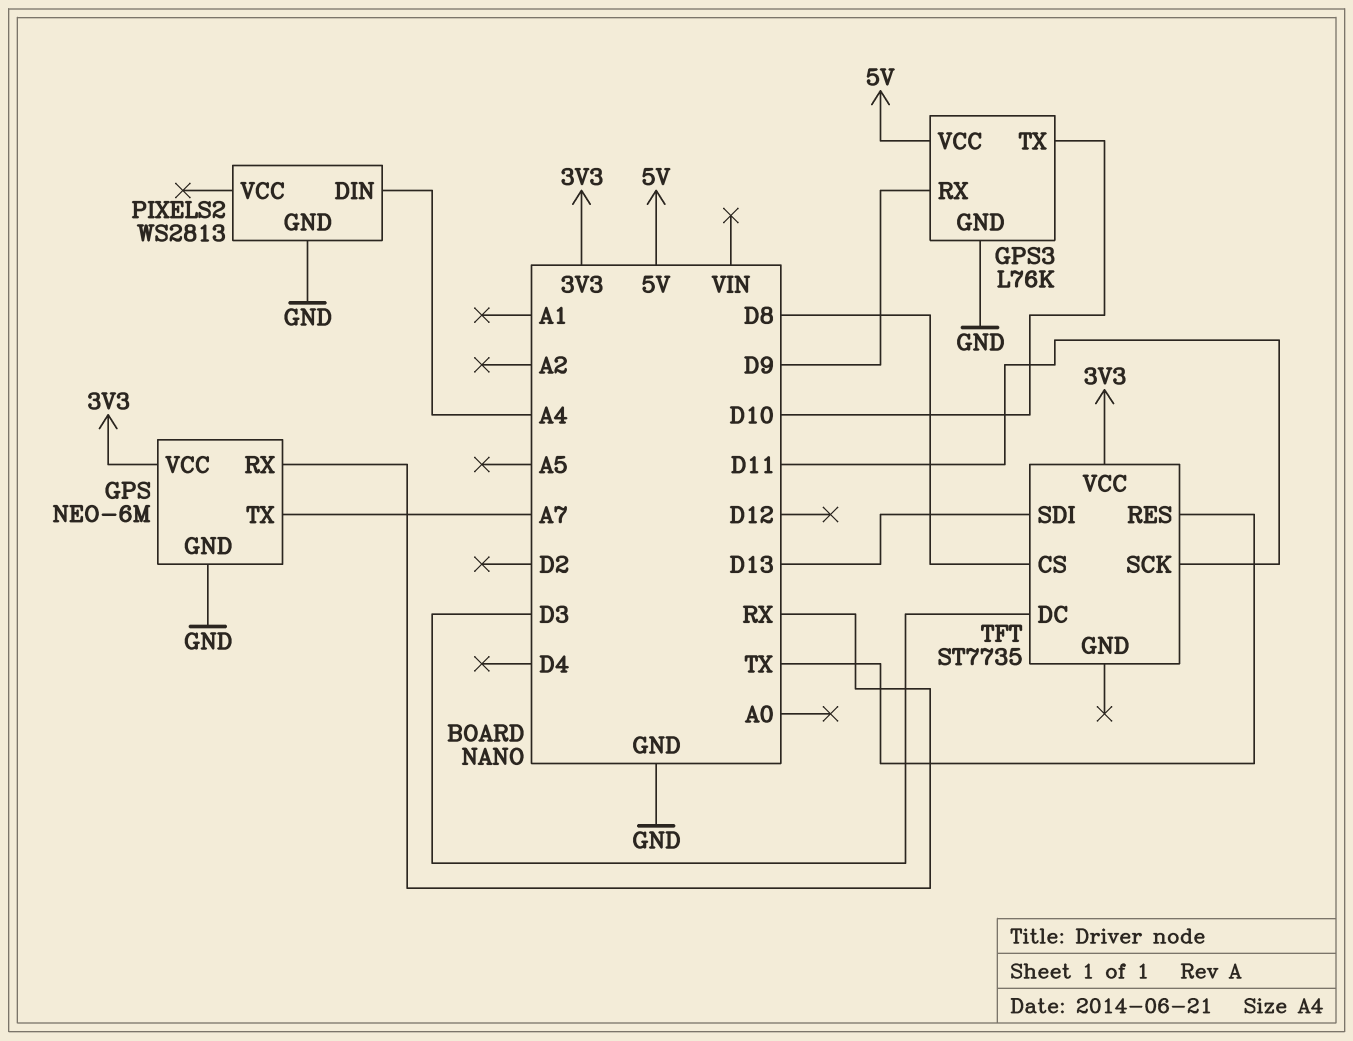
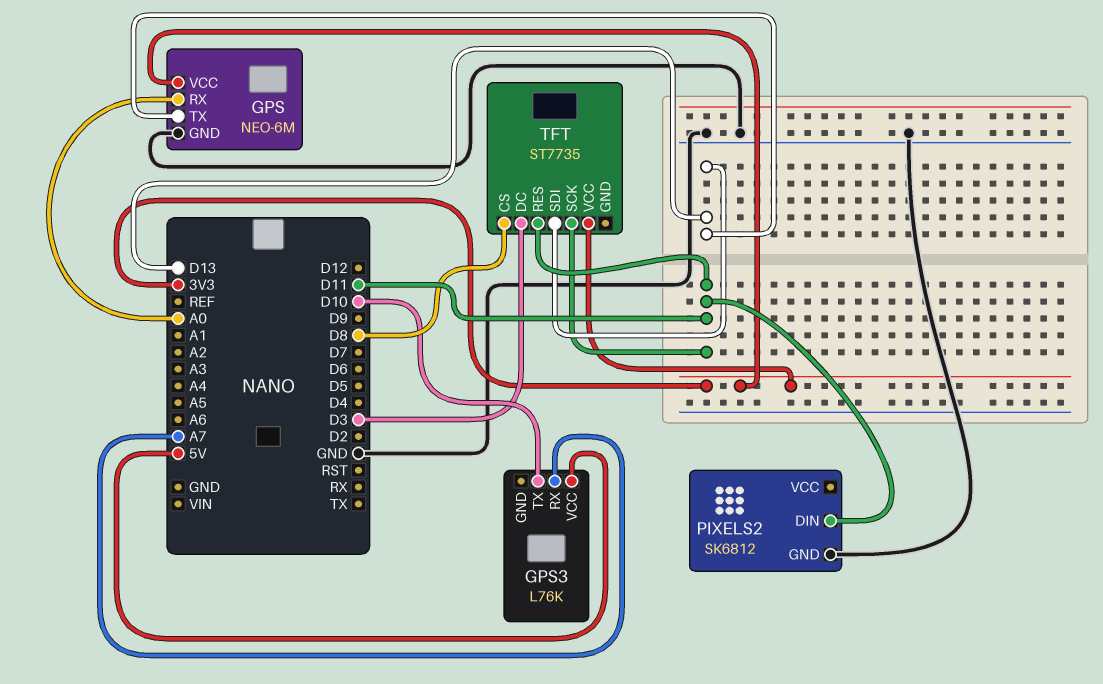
GPS pin RX: RX -> A0
GPS pin TX: A7 -> D13
GPS3 pin GND: GND -> none
GPS3 pin RX: D9 -> A7
PIXELS2: WS2813 -> SK6812
PIXELS2 pin DIN: A4 -> D11
TFT pin RES: TX -> D11

